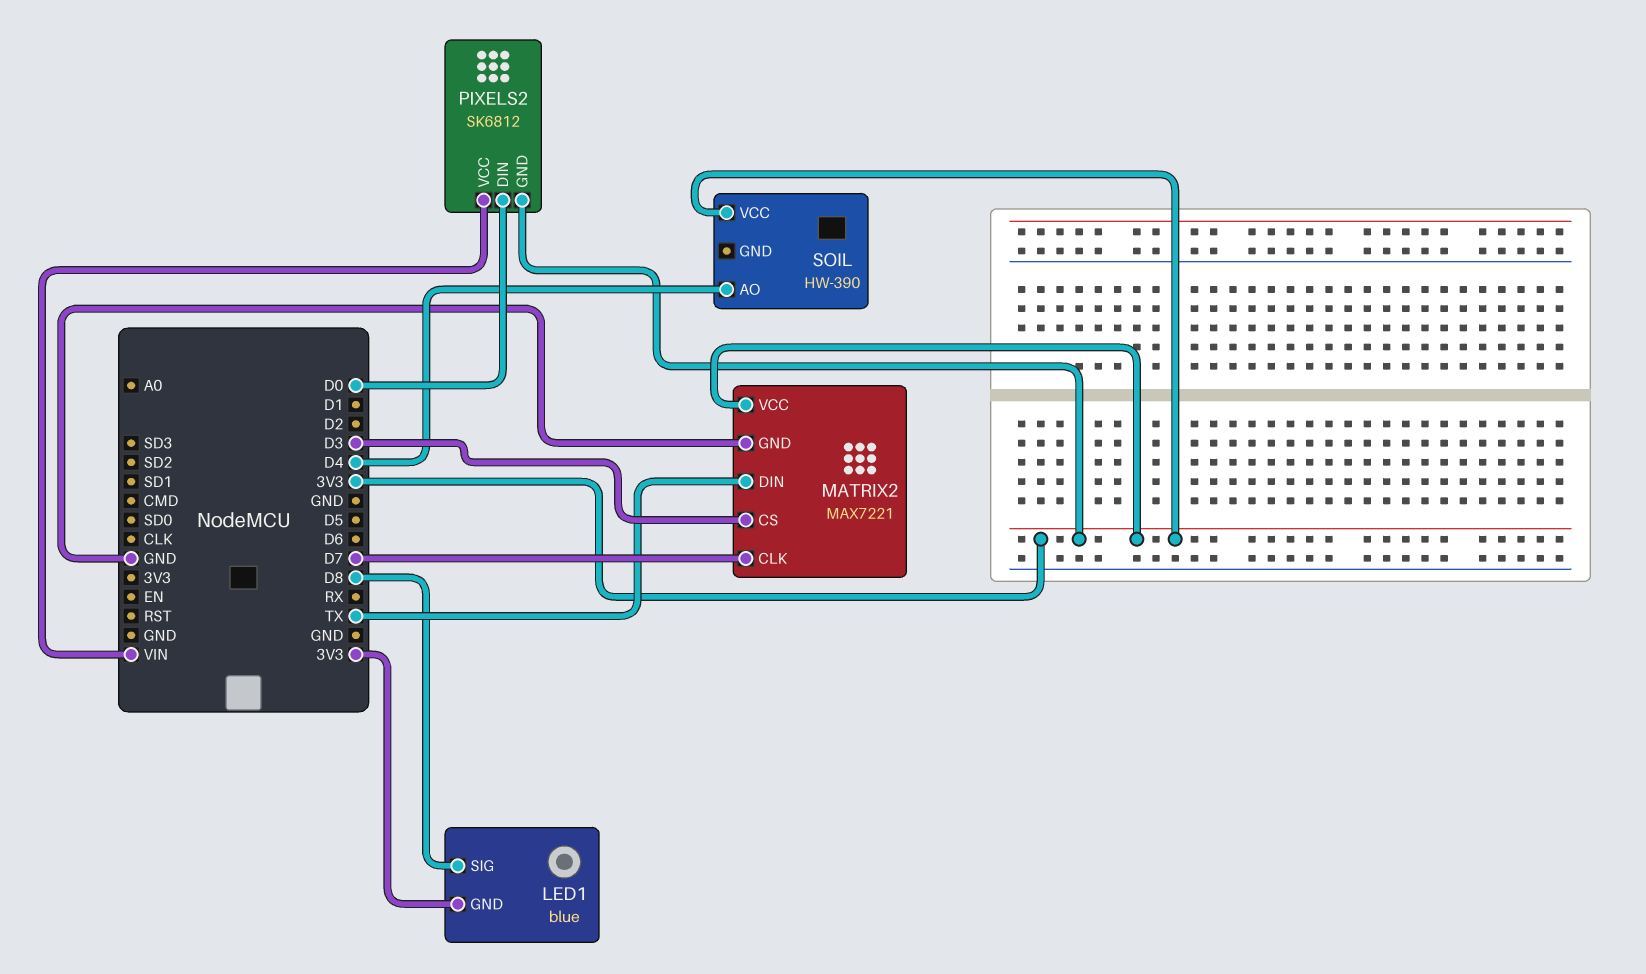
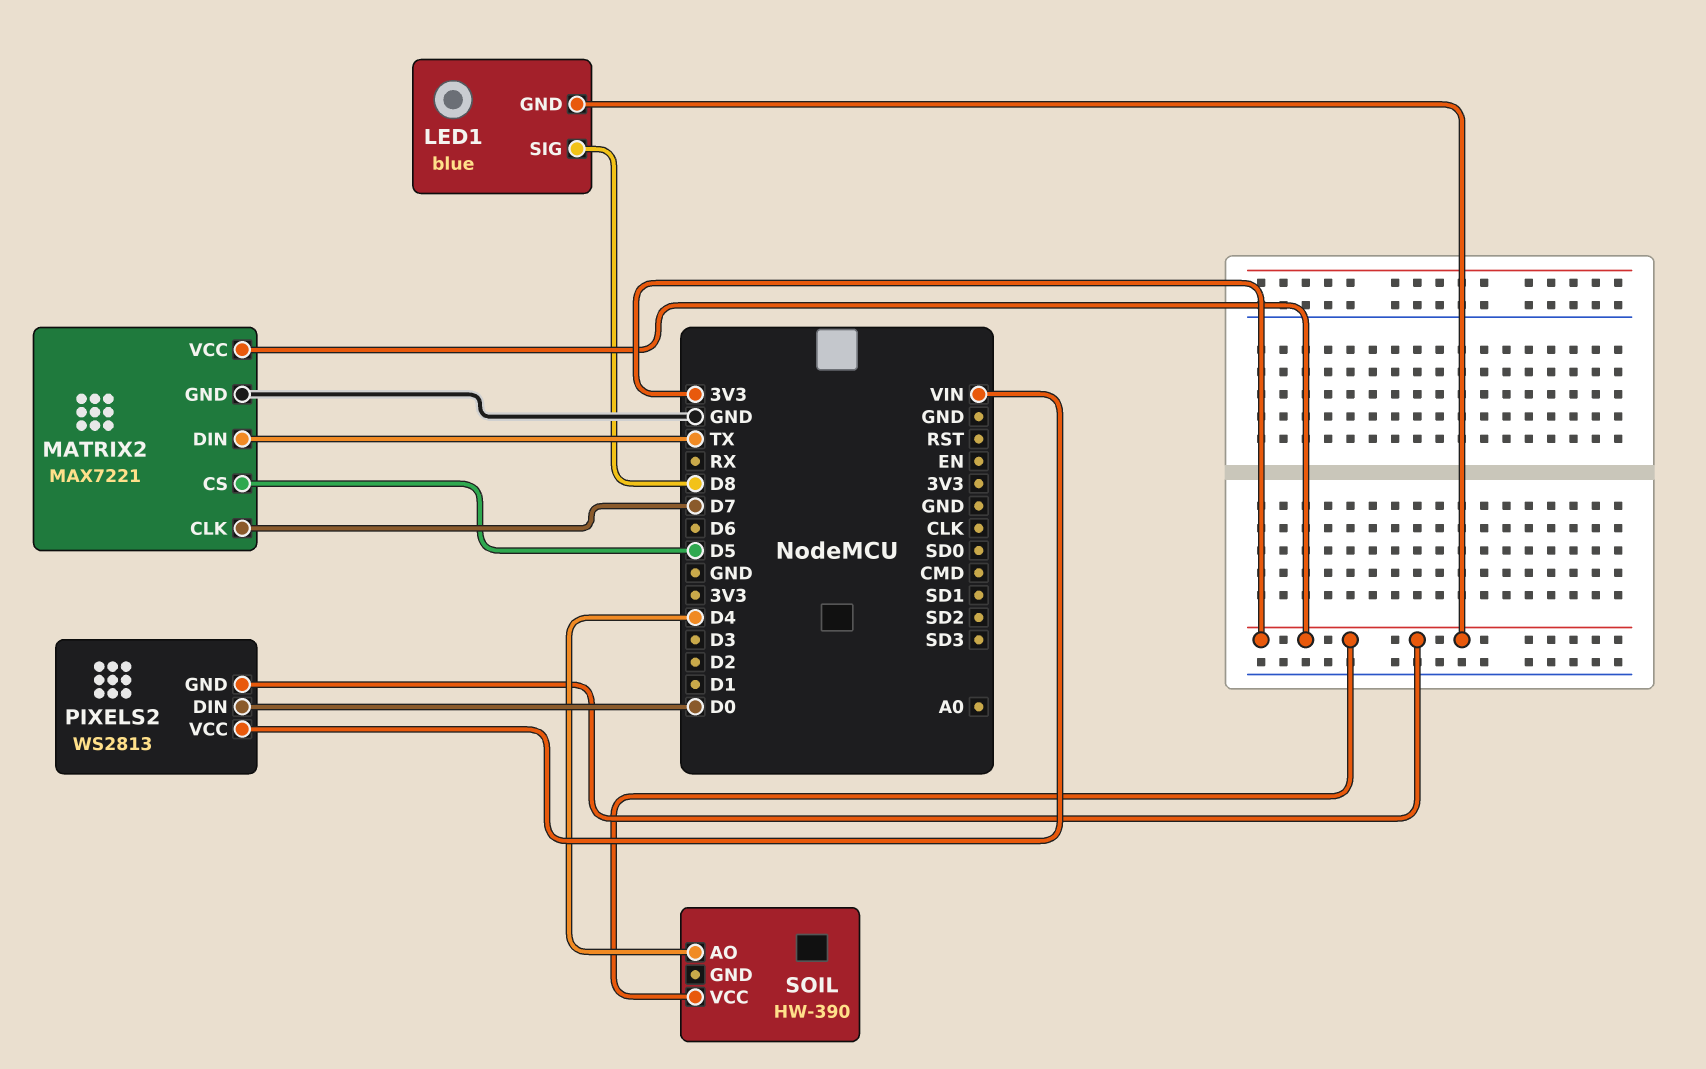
MATRIX2 pin CS: D3 -> D5
PIXELS2: SK6812 -> WS2813

